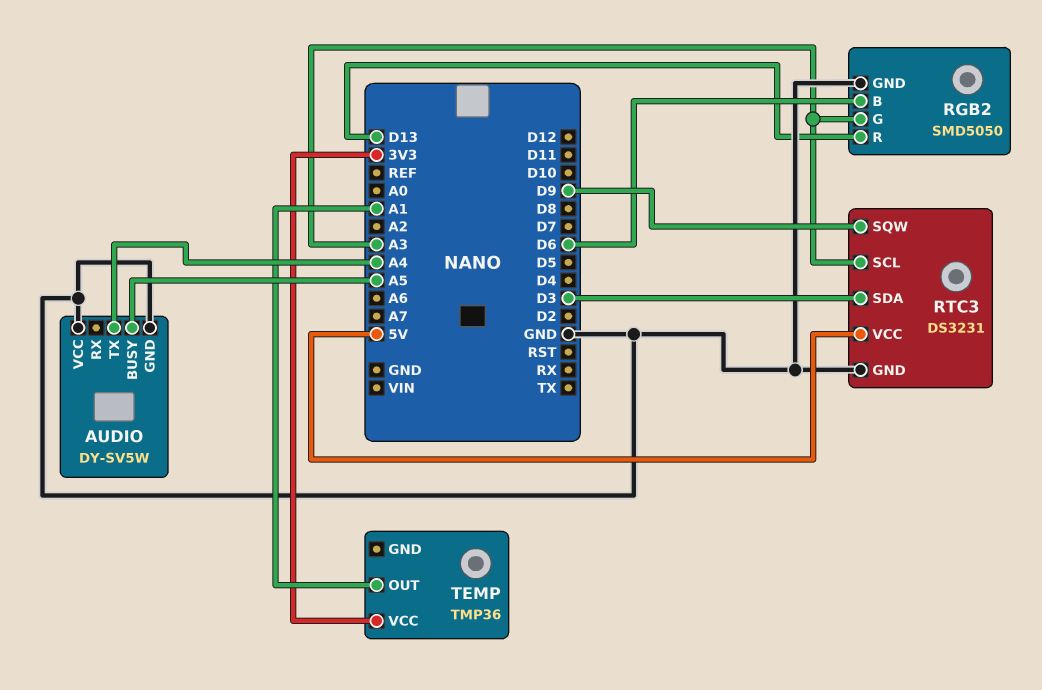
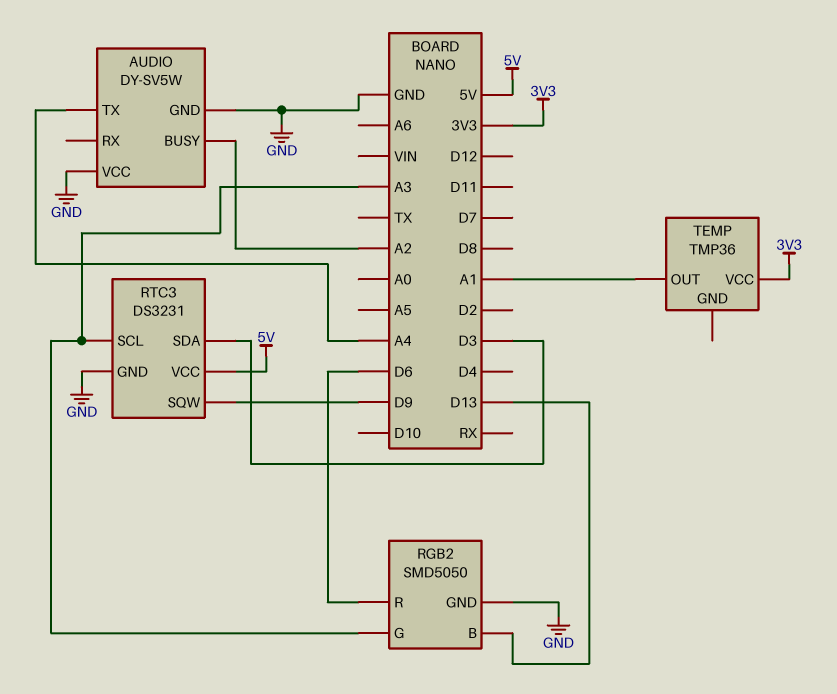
AUDIO pin BUSY: A5 -> A2
RGB2 pin B: D6 -> D13
RGB2 pin R: D13 -> D6

